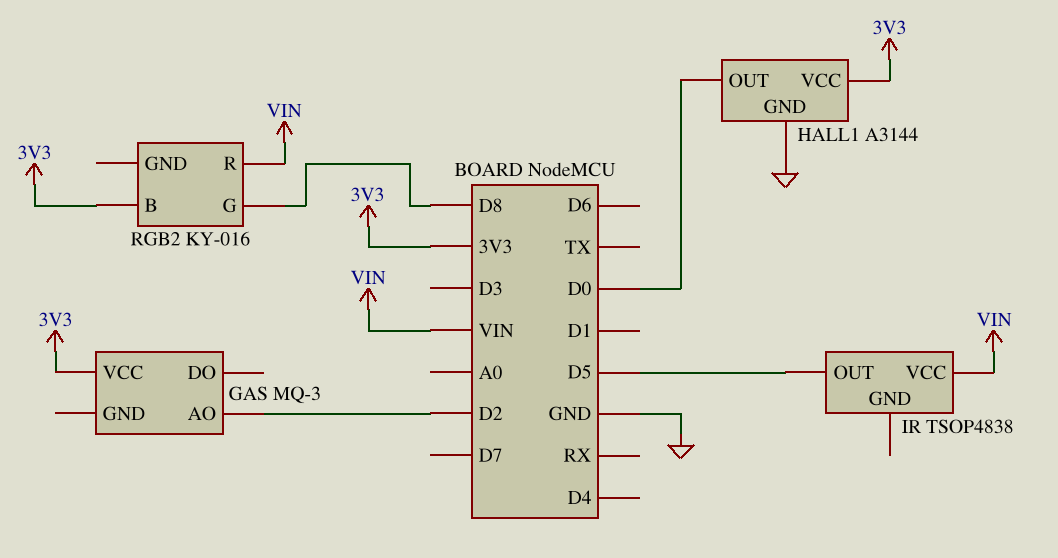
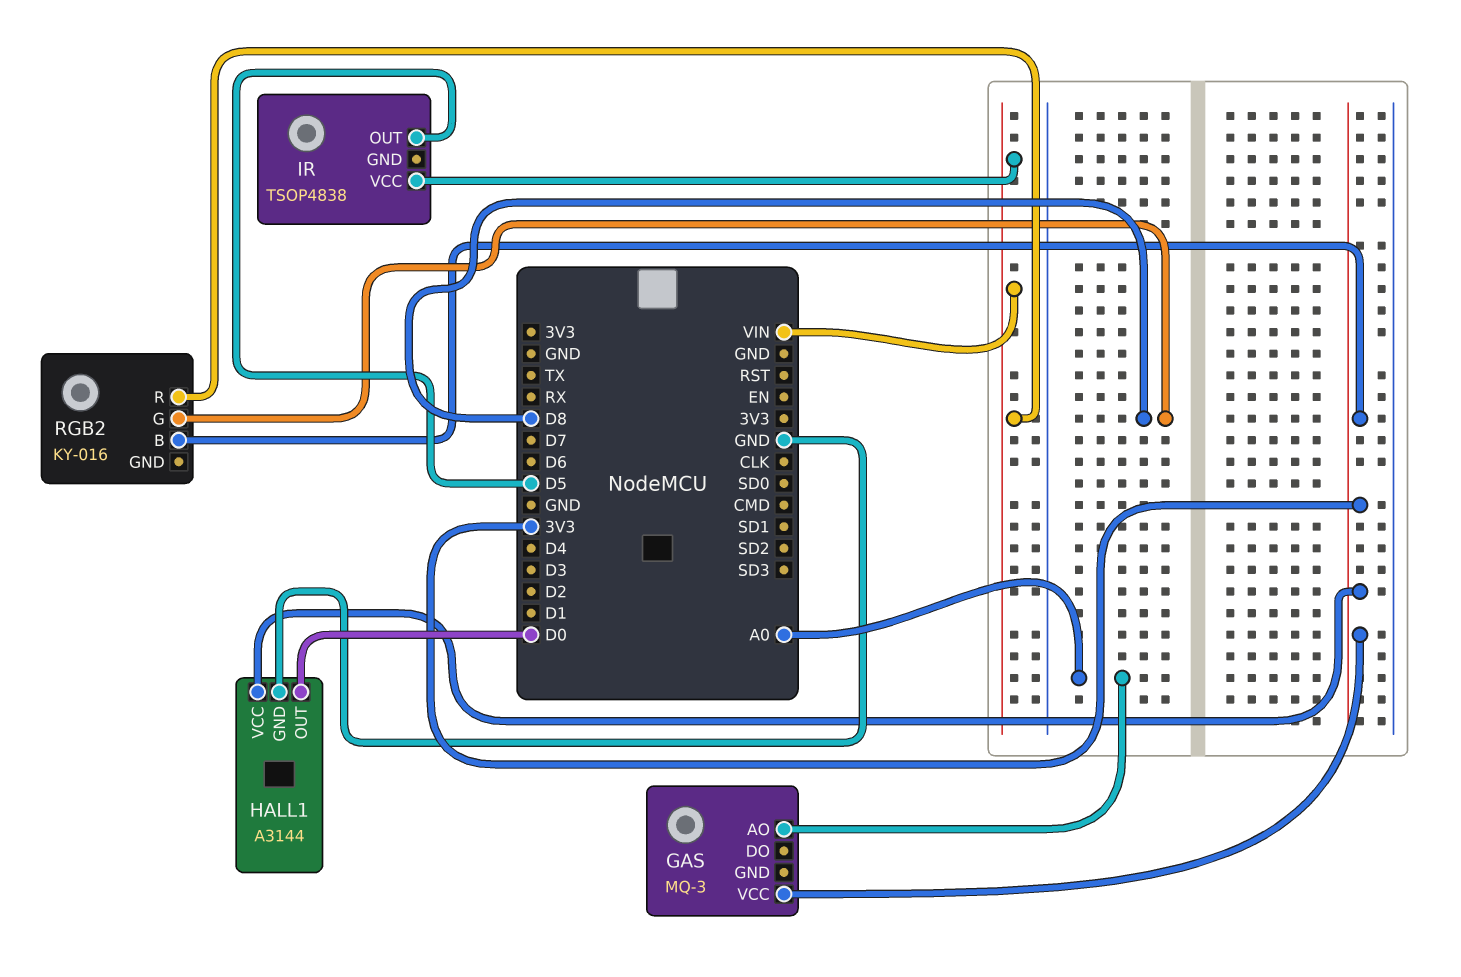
GAS pin AO: D2 -> A0

